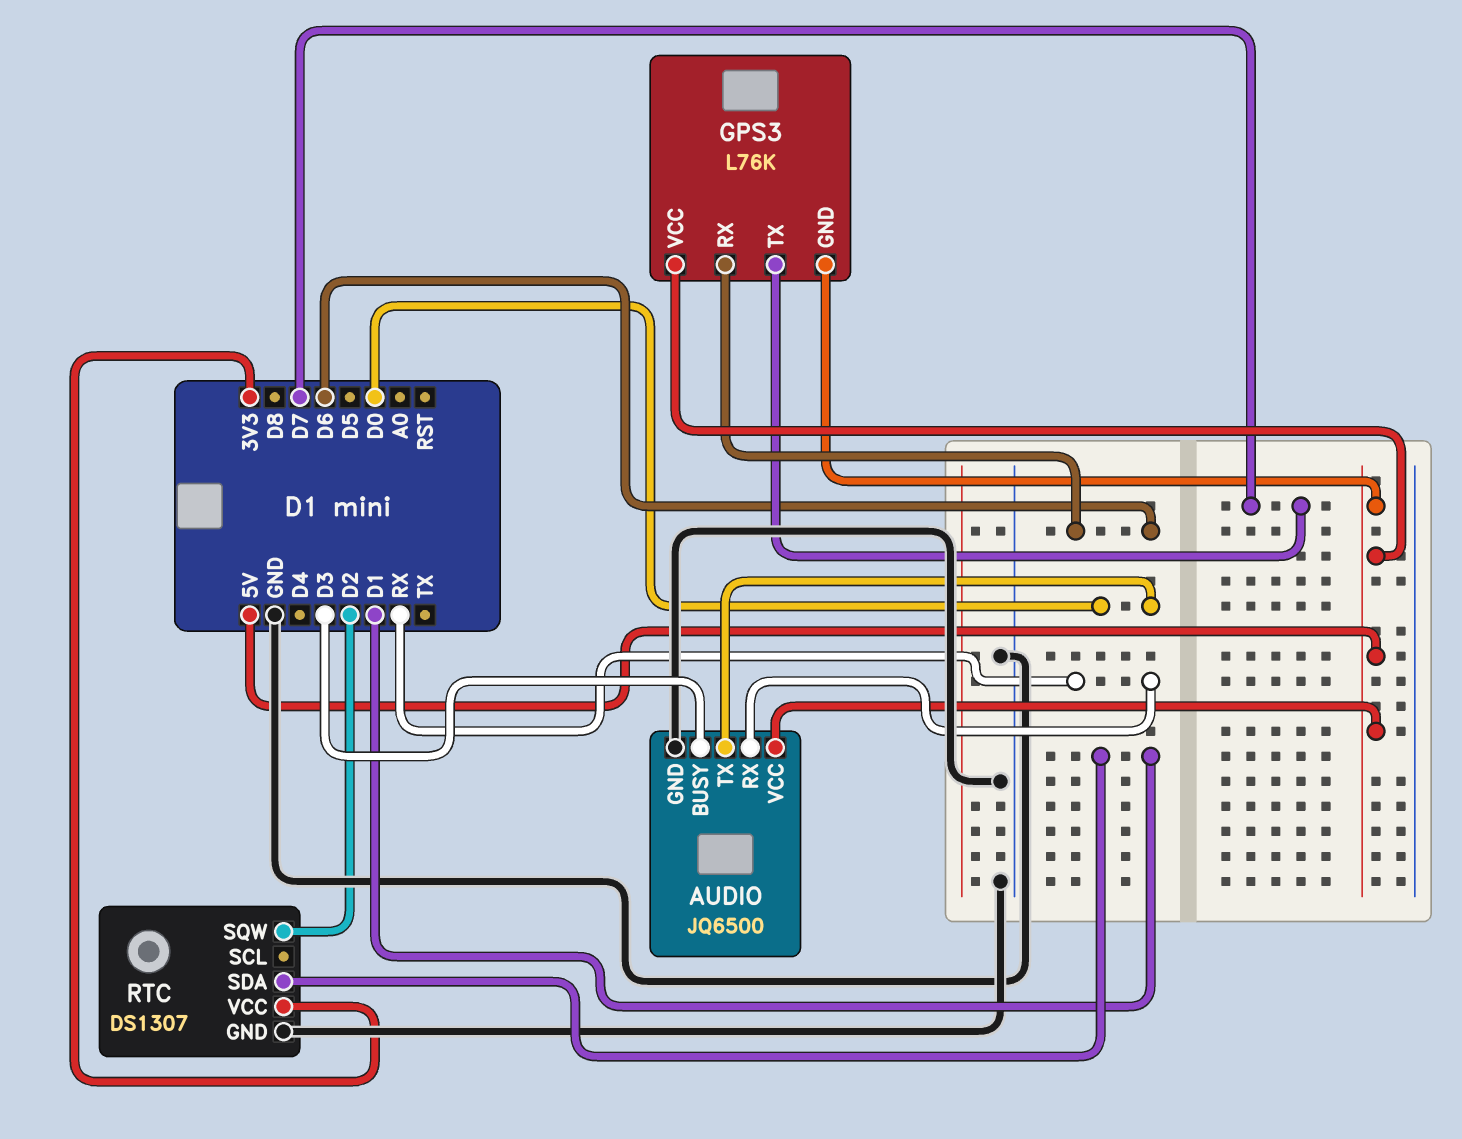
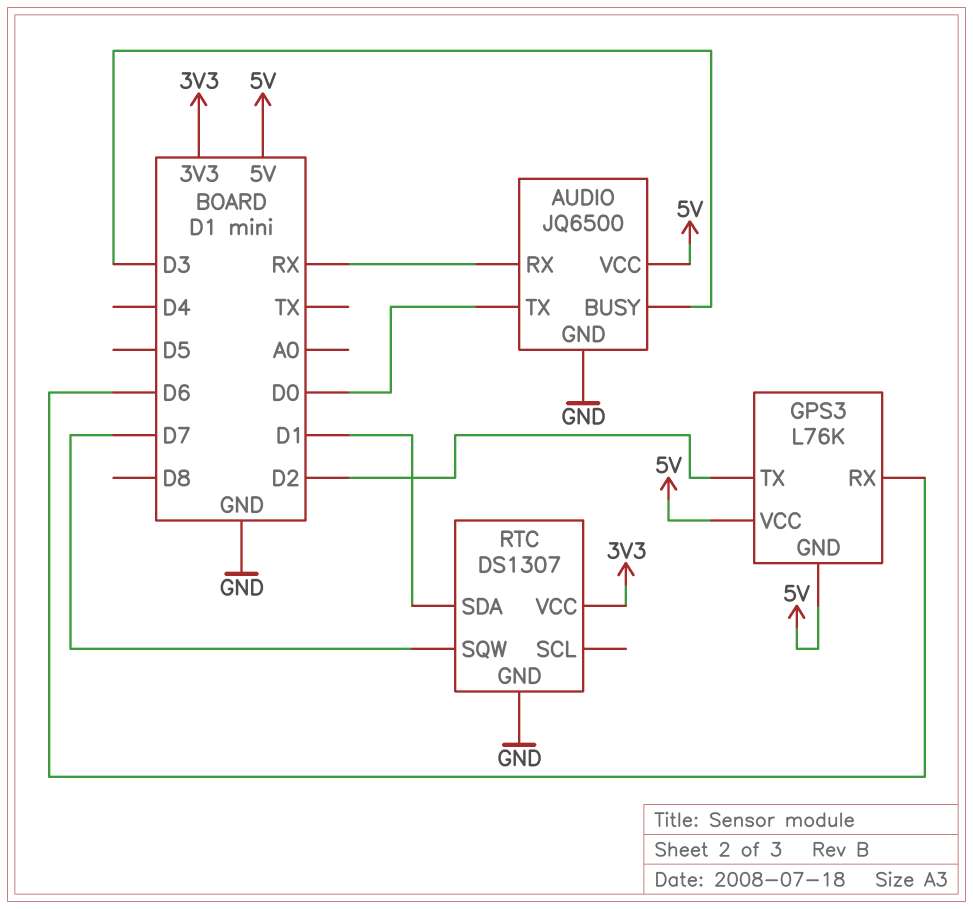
GPS3 pin TX: D7 -> D2
RTC pin SQW: D2 -> D7

